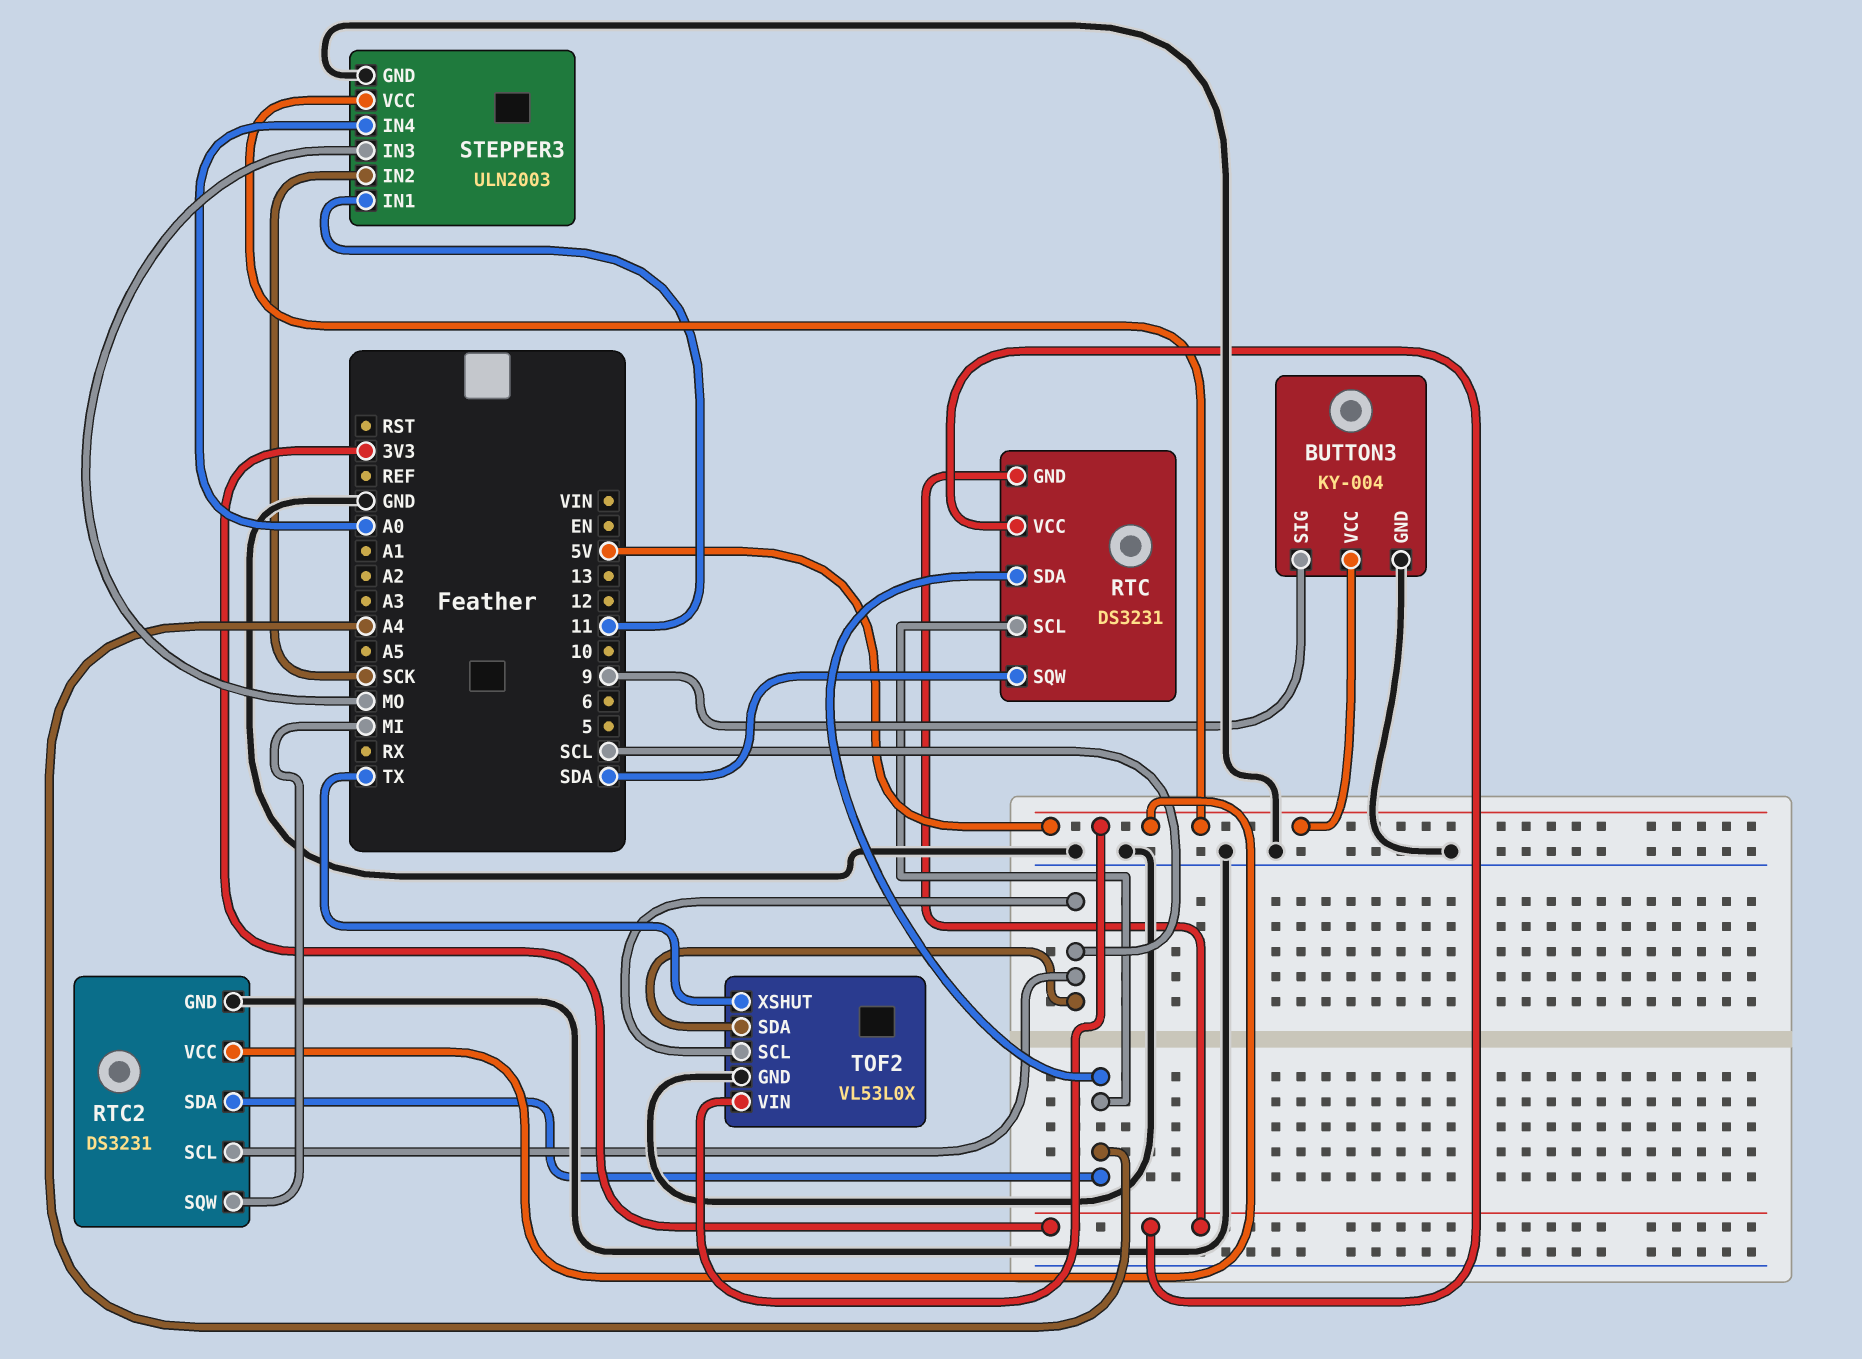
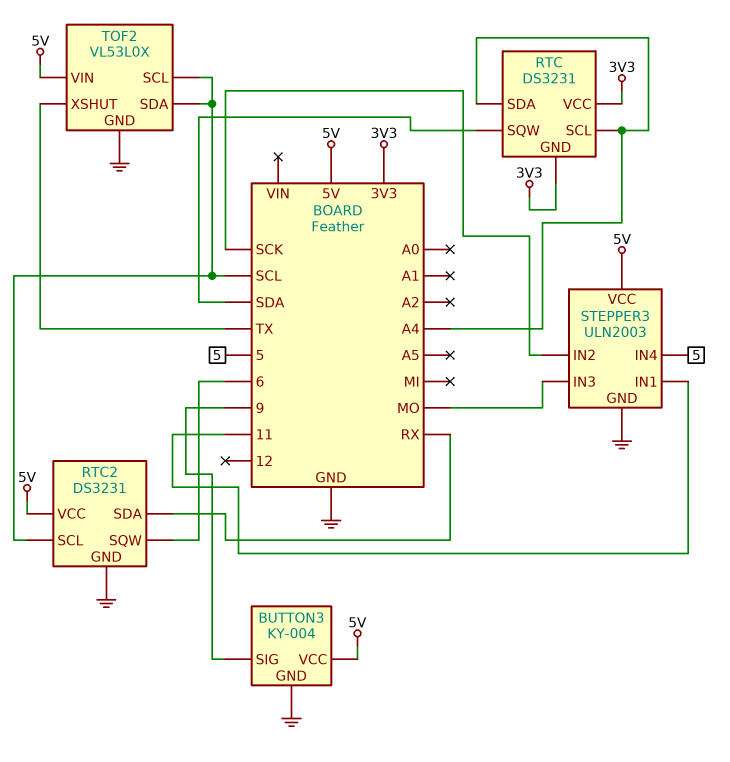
RTC2 pin SDA: A4 -> RX
RTC2 pin SQW: MI -> 6
STEPPER3 pin IN4: A0 -> 5

